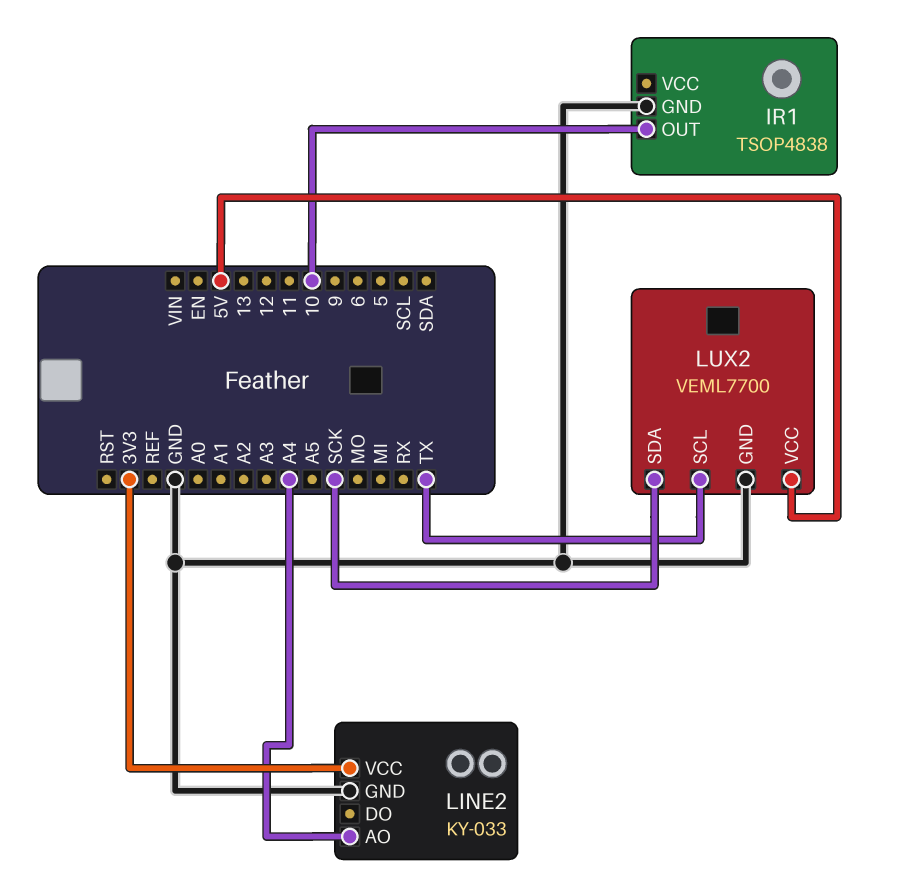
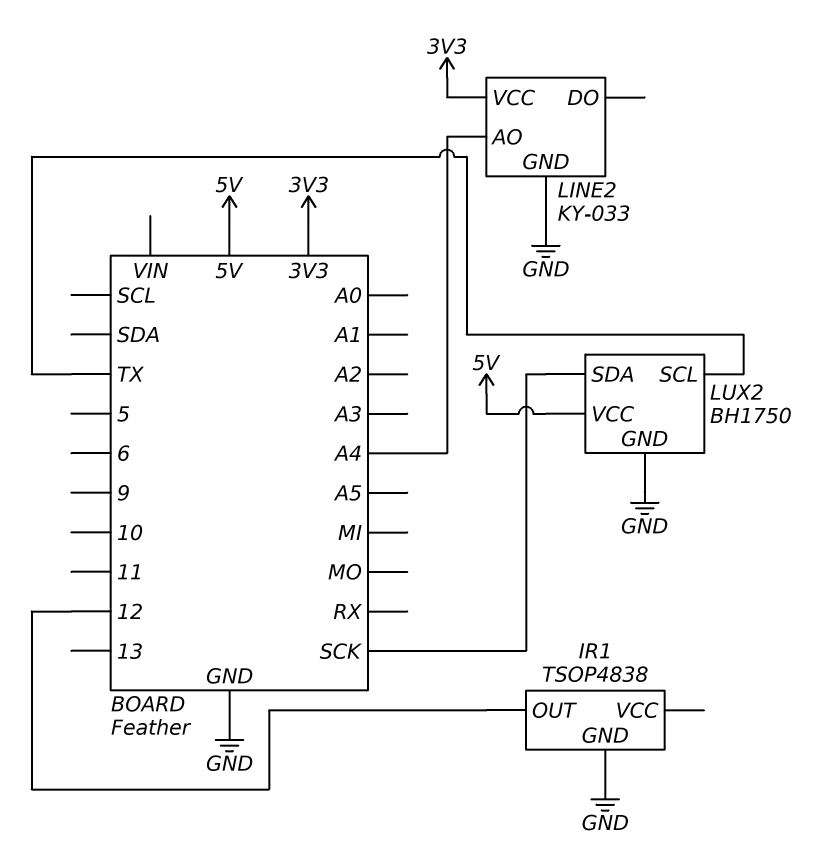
IR1 pin OUT: 10 -> 12
LUX2: VEML7700 -> BH1750

